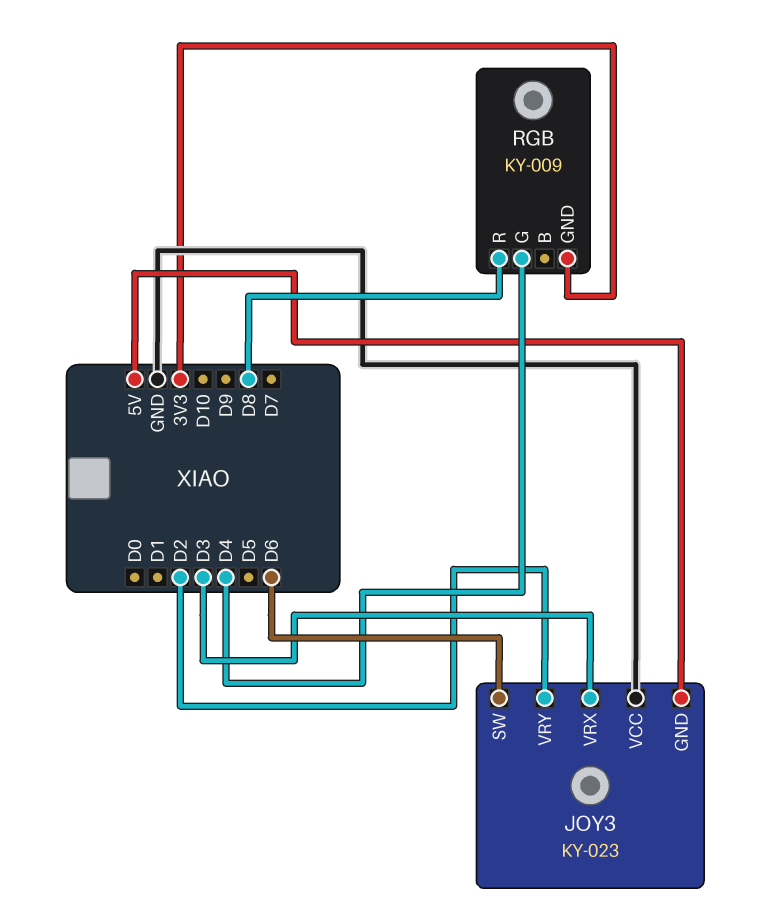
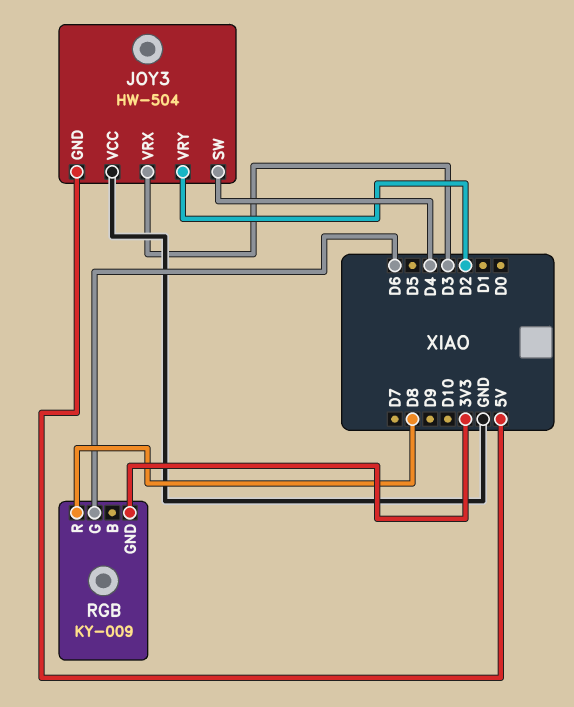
JOY3: KY-023 -> HW-504
JOY3 pin SW: D6 -> D4
RGB pin G: D4 -> D6

